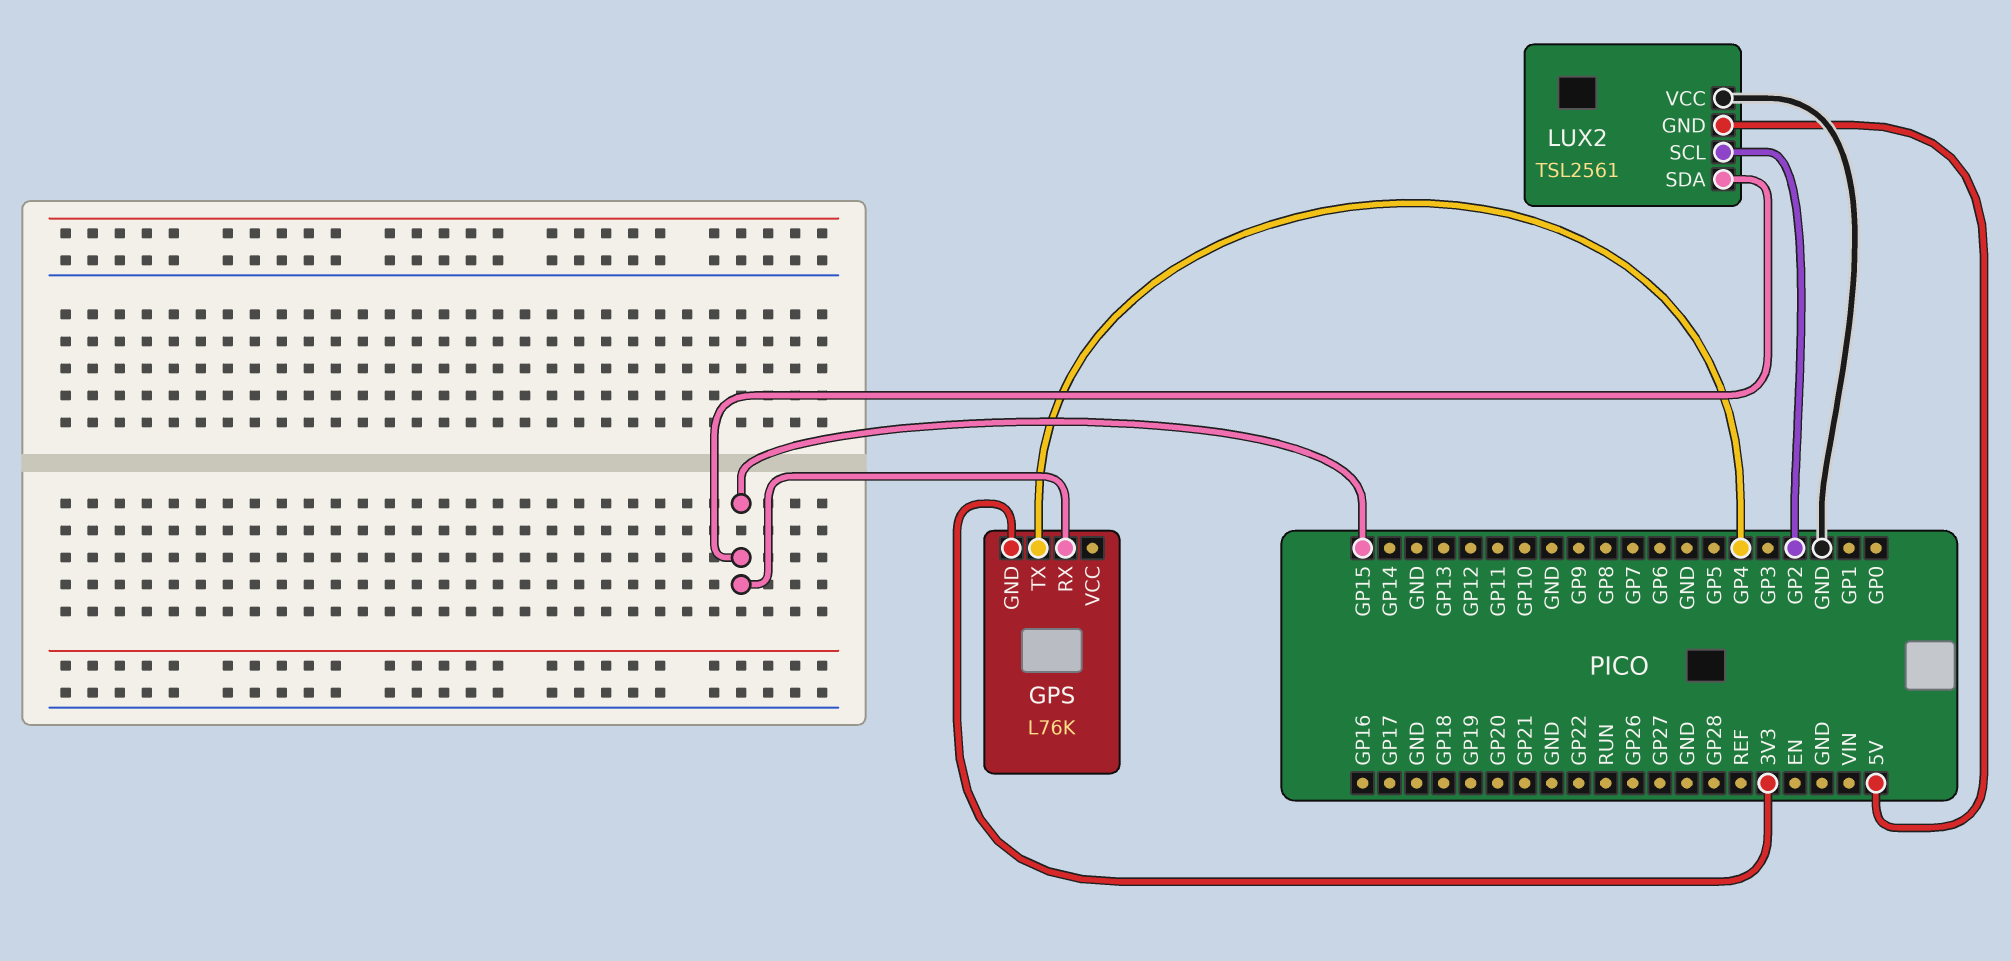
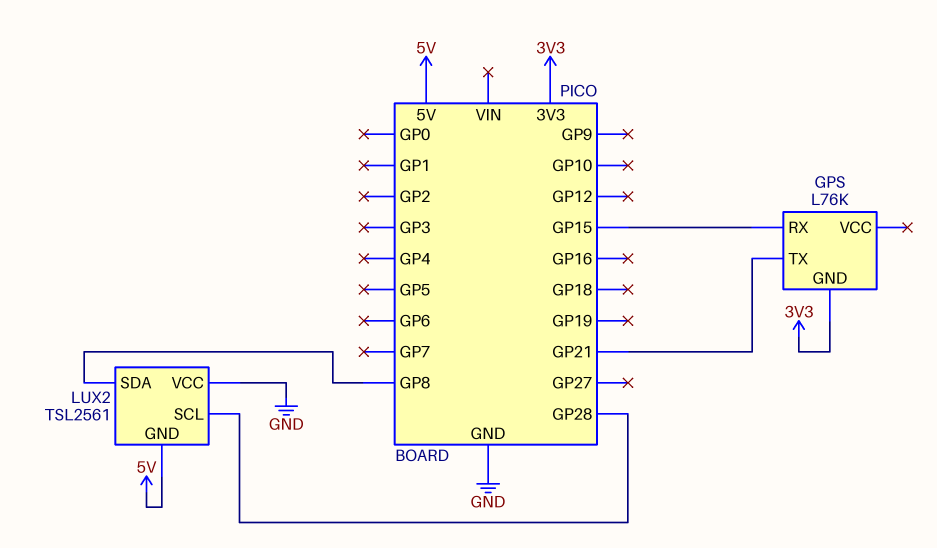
GPS pin TX: GP4 -> GP21
LUX2 pin SCL: GP2 -> GP28
LUX2 pin SDA: GP15 -> GP8

